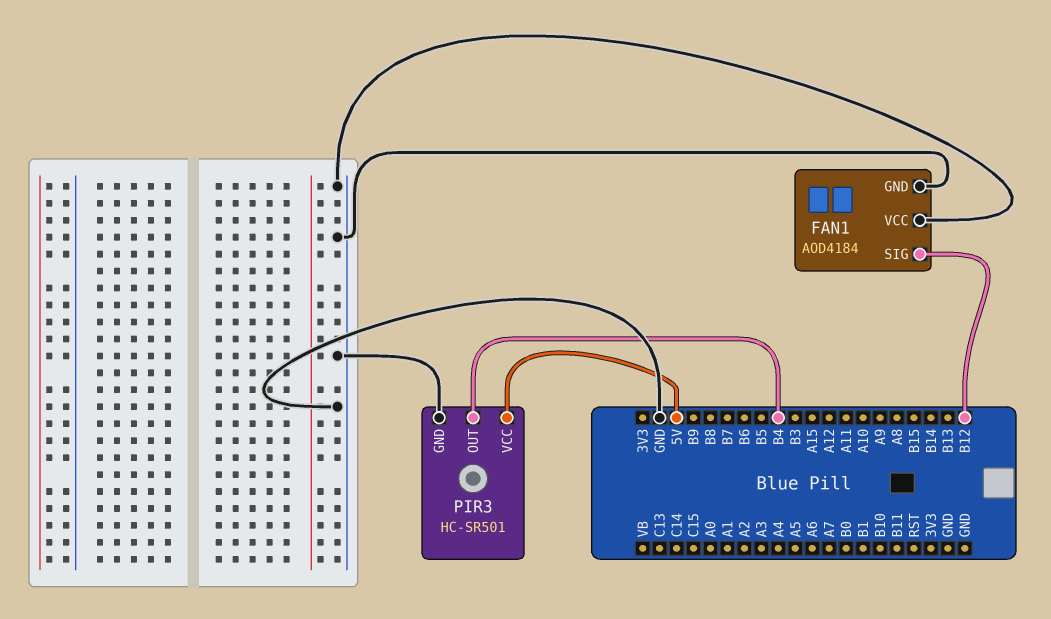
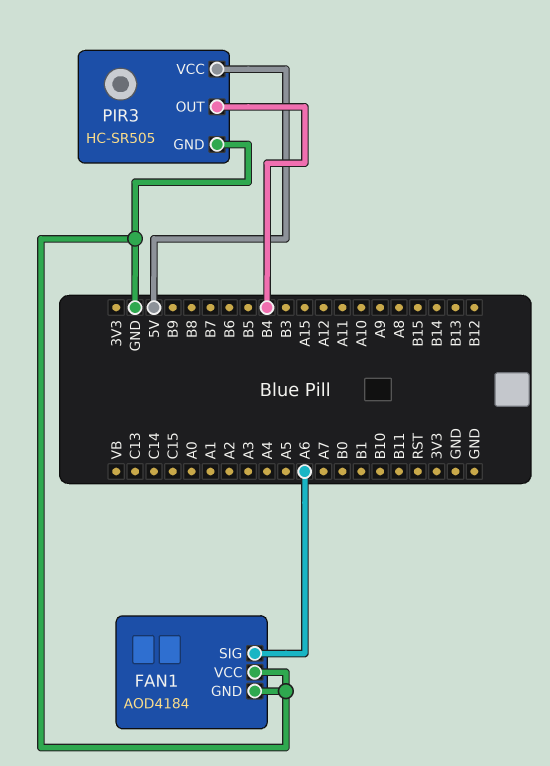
FAN1 pin SIG: B12 -> A6
PIR3: HC-SR501 -> HC-SR505

